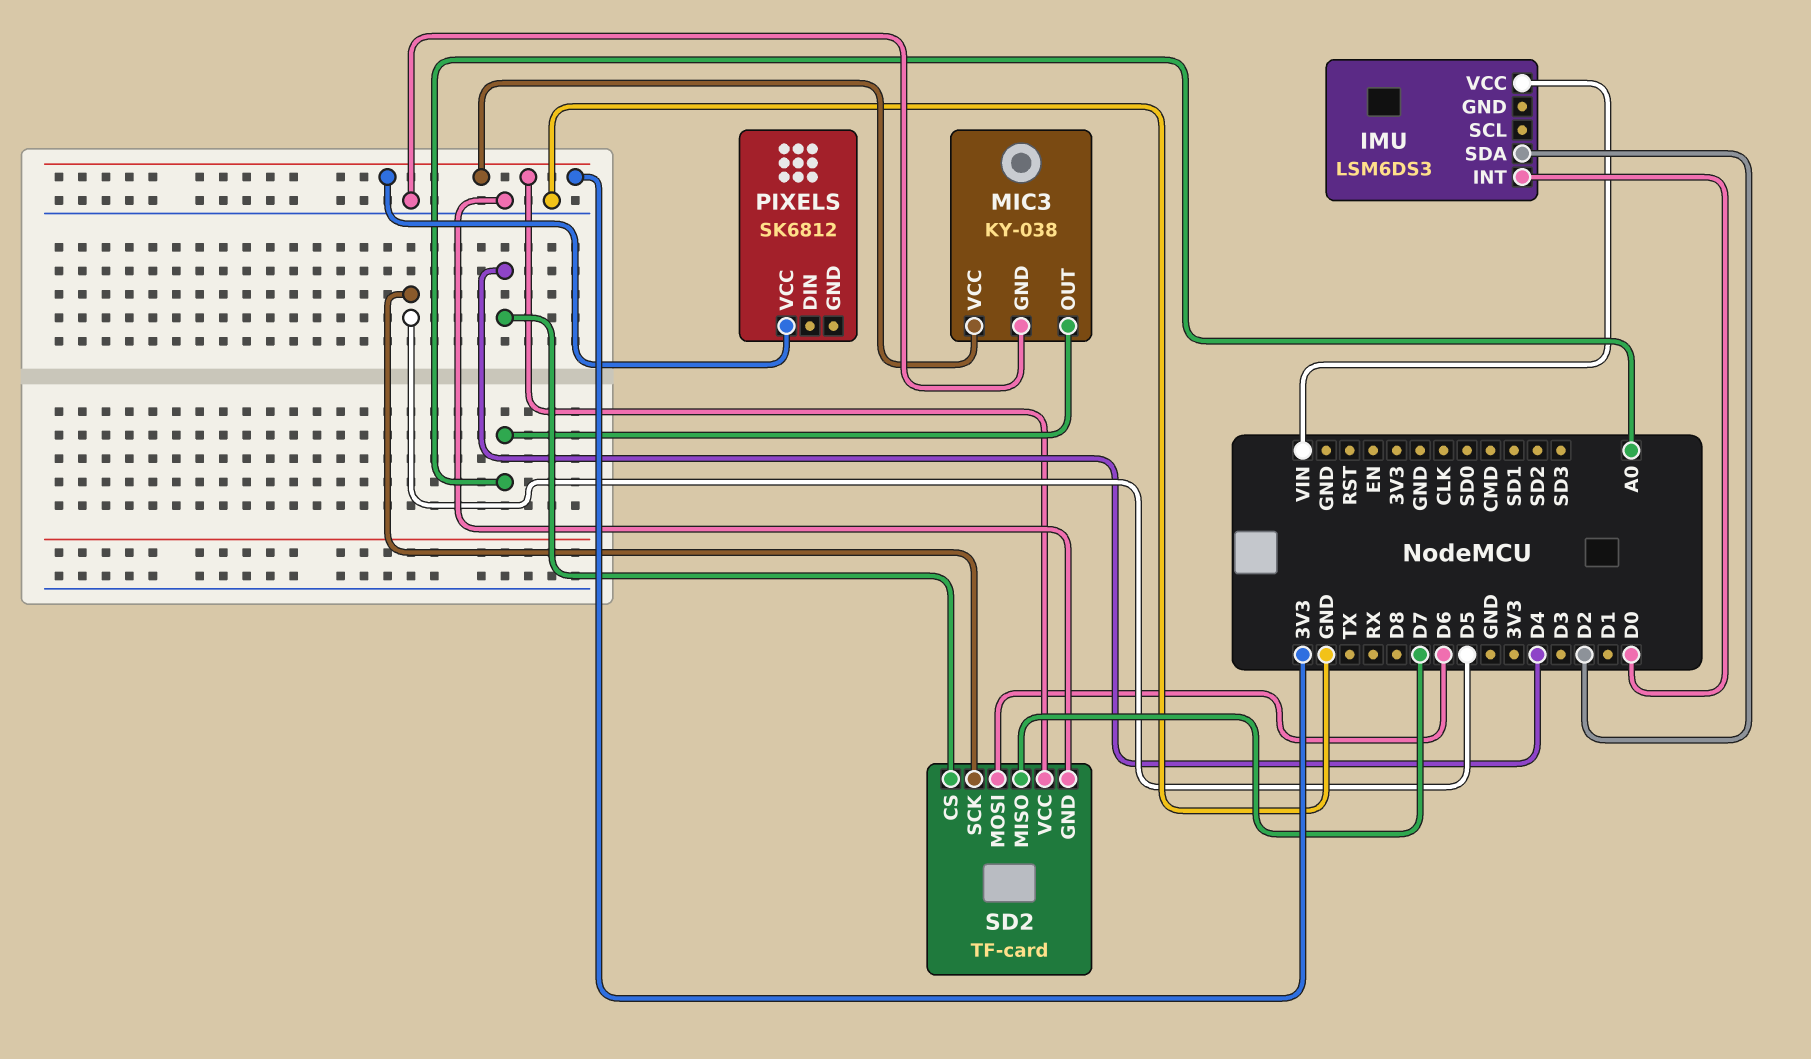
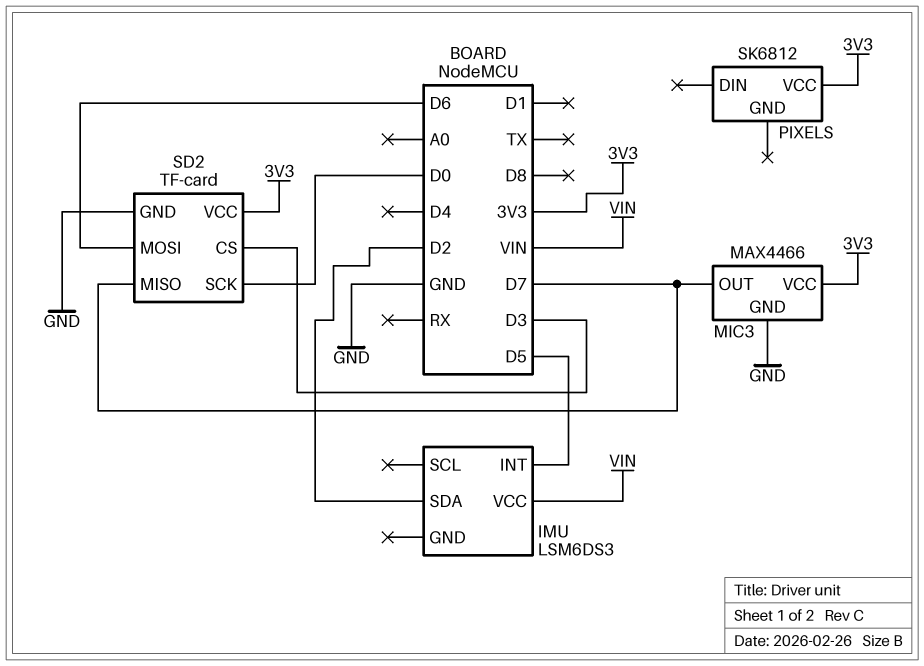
IMU pin INT: D0 -> D5
MIC3: KY-038 -> MAX4466
MIC3 pin OUT: A0 -> D7
SD2 pin CS: D4 -> D3
SD2 pin SCK: D5 -> D0

